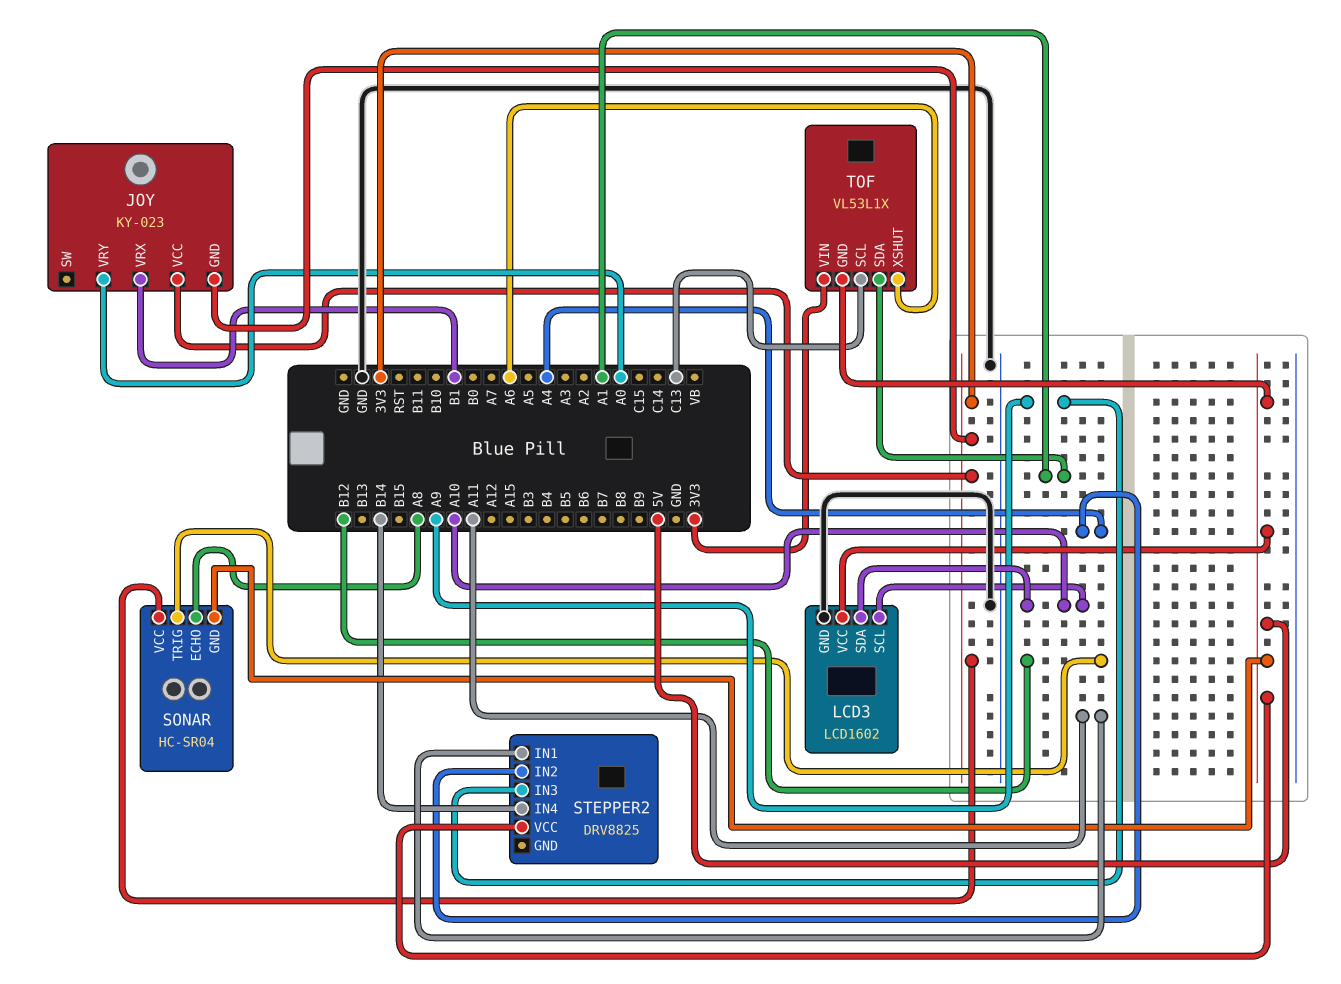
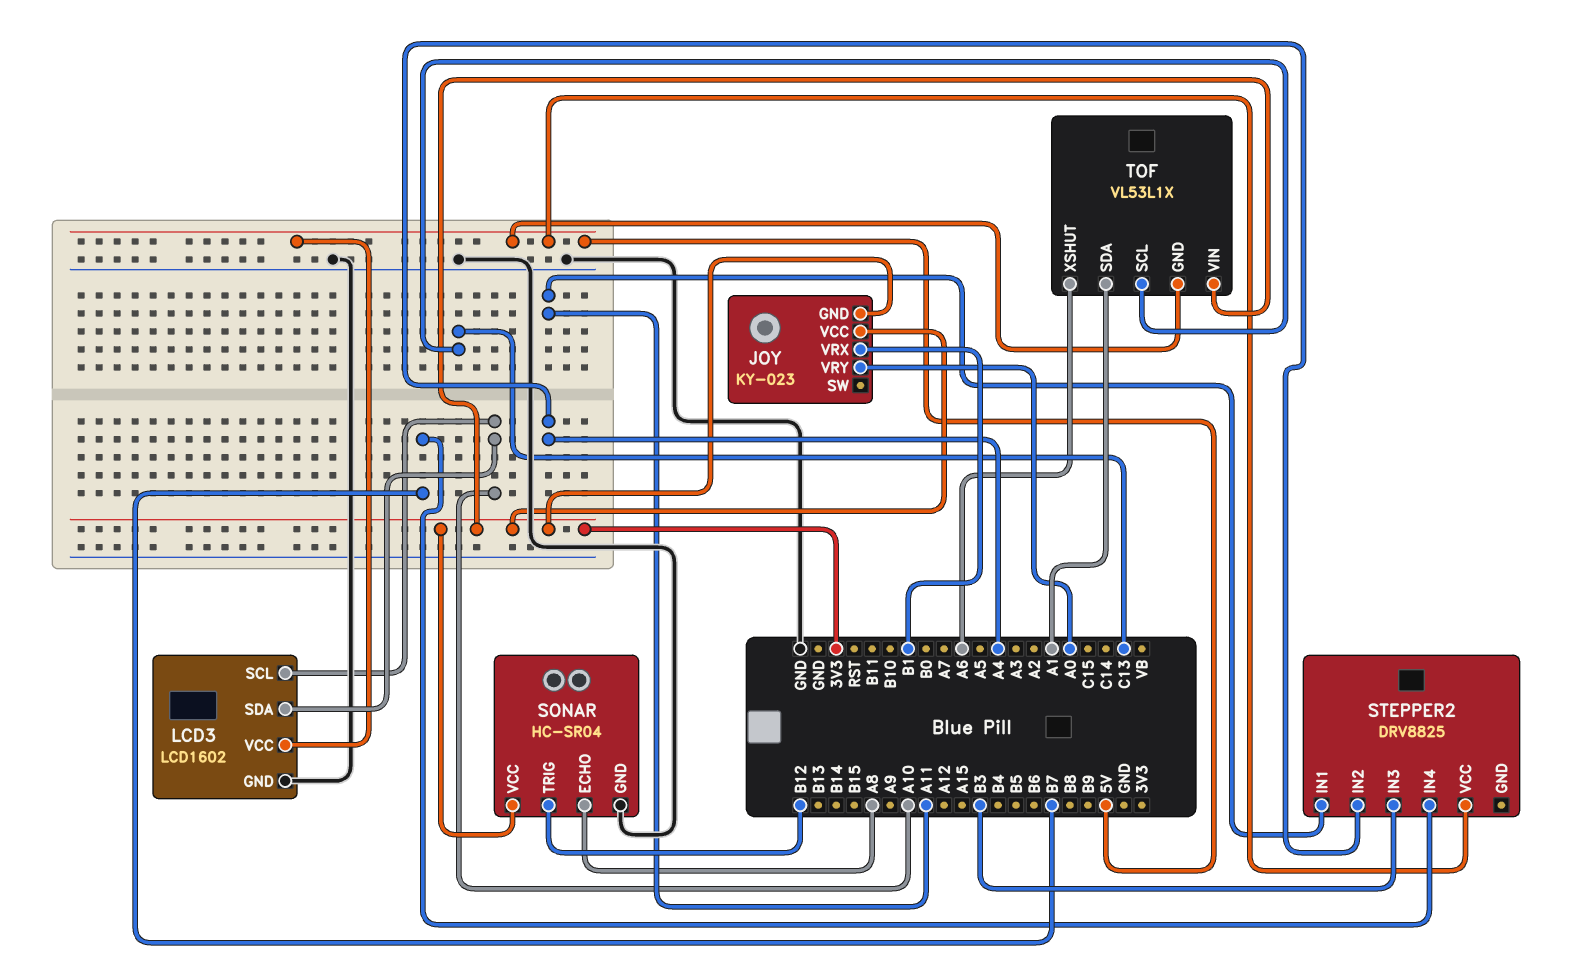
SONAR pin GND: 5V -> GND
STEPPER2 pin IN3: A9 -> B3
STEPPER2 pin IN4: B14 -> B7

